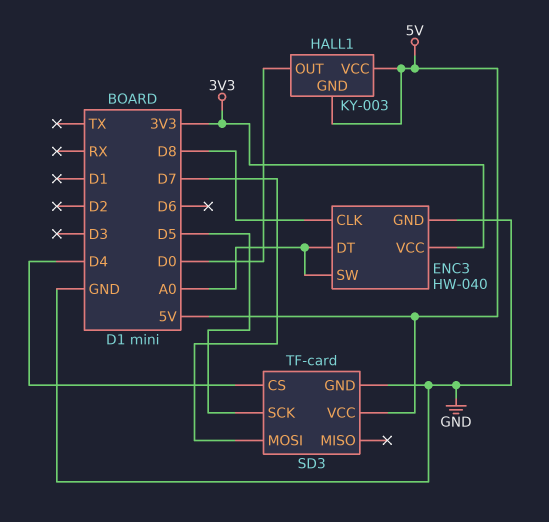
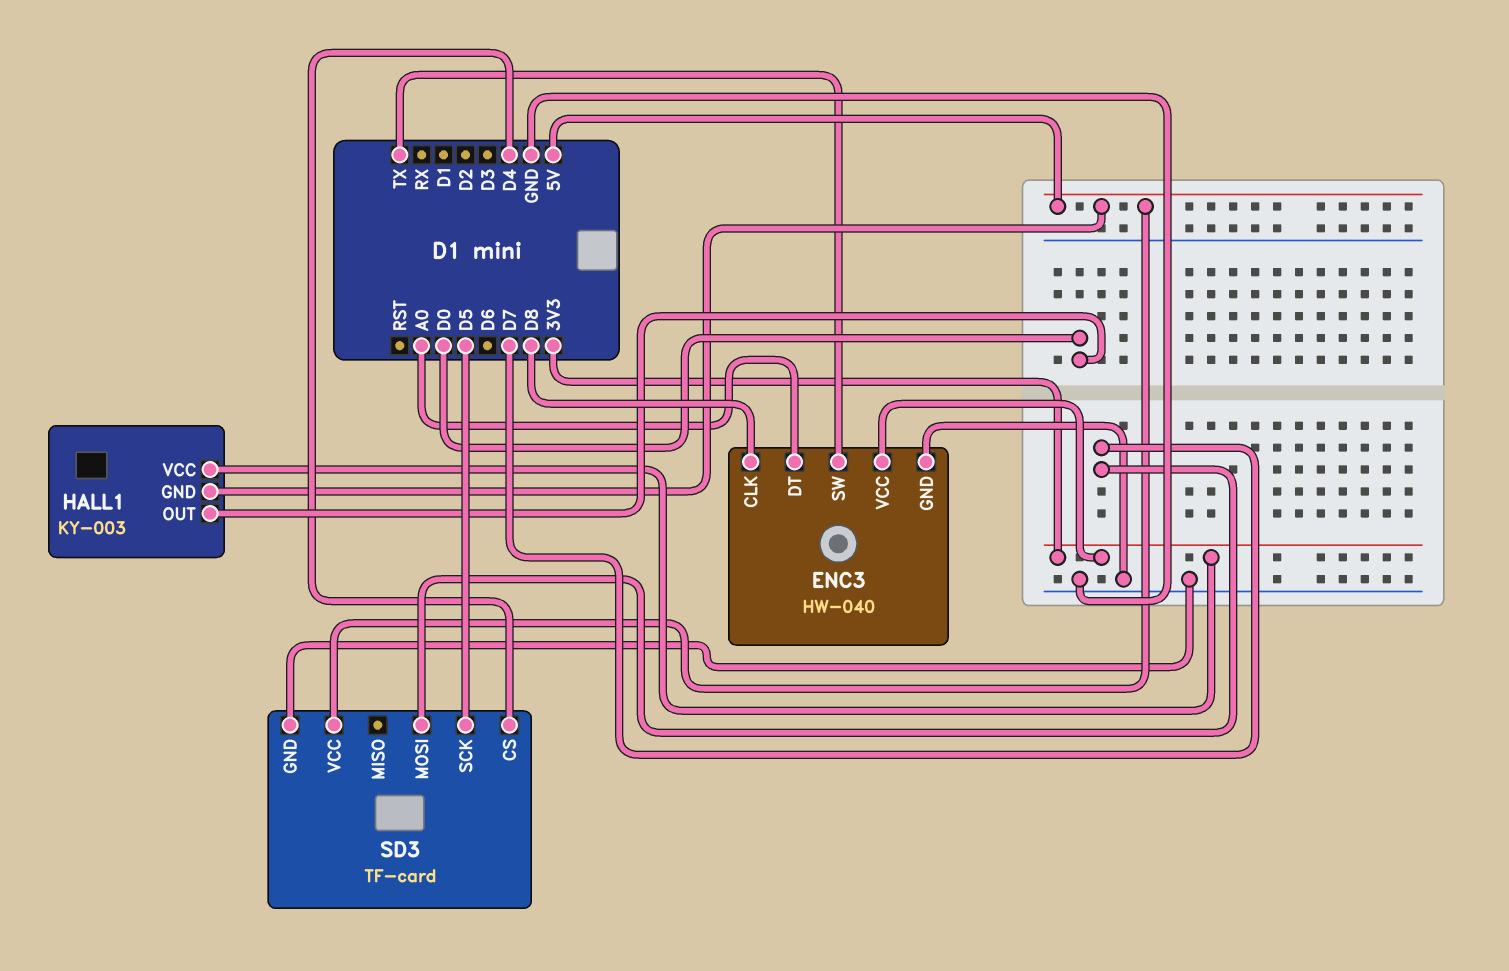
ENC3 pin SW: A0 -> TX
HALL1 pin VCC: 5V -> 3V3

